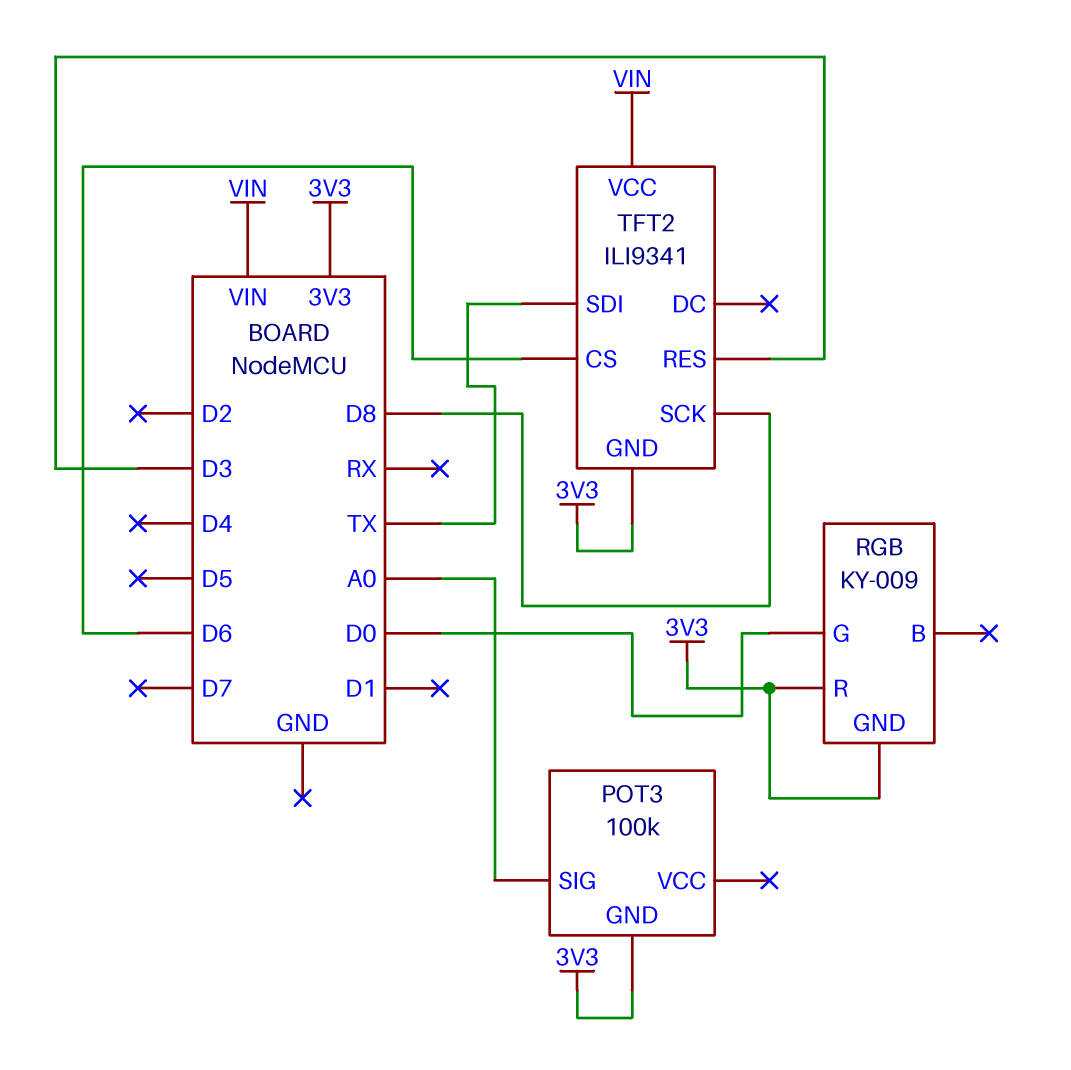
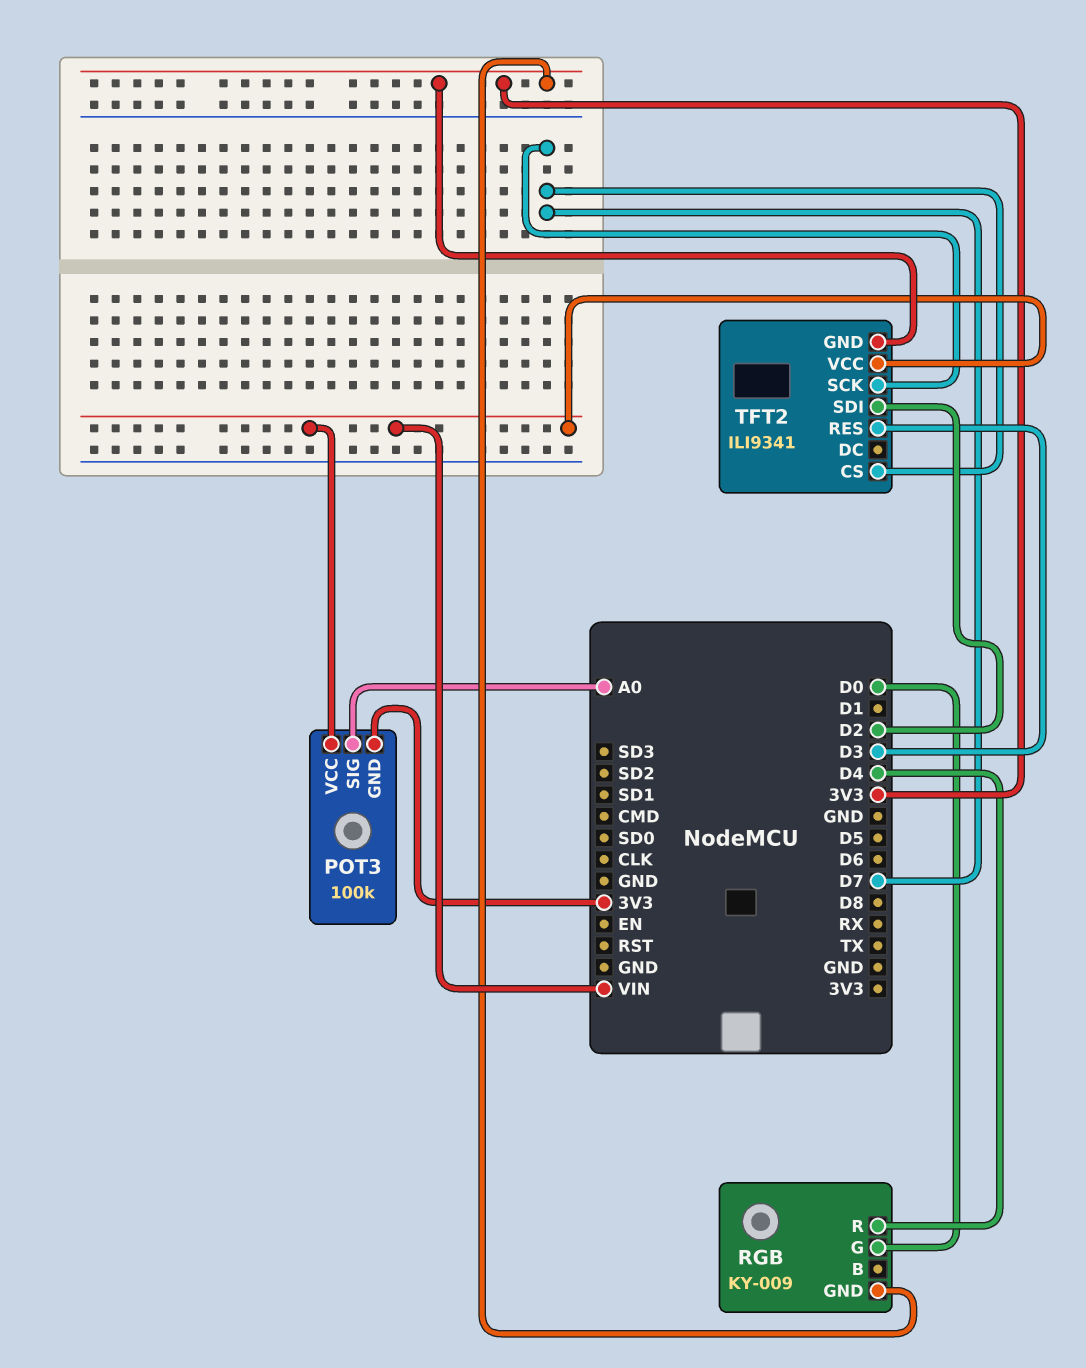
POT3 pin VCC: none -> VIN
RGB pin R: 3V3 -> D4
TFT2 pin CS: D6 -> D7
TFT2 pin SCK: D8 -> D7
TFT2 pin SDI: TX -> D2

